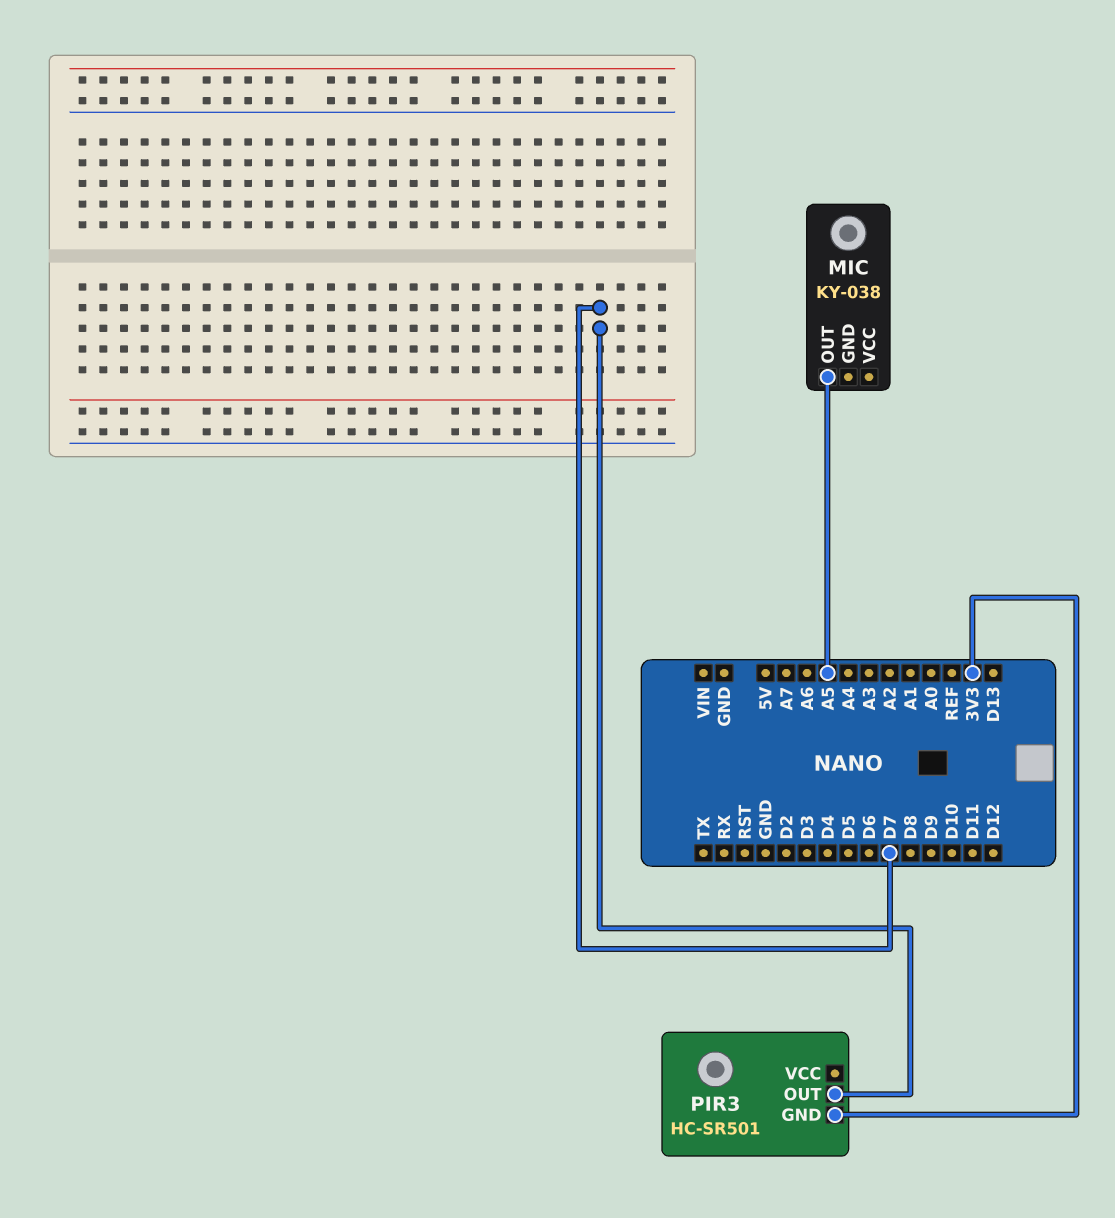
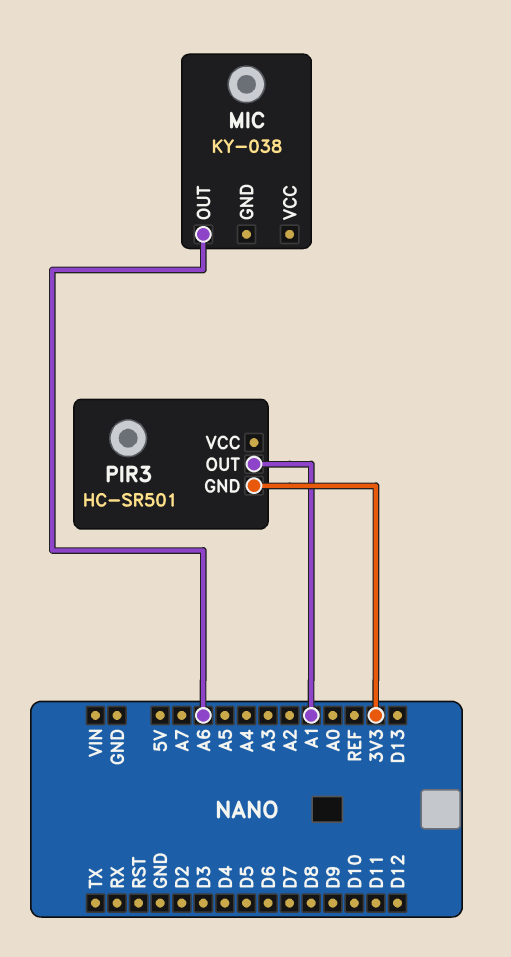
MIC pin OUT: A5 -> A6
PIR3 pin OUT: D7 -> A1

